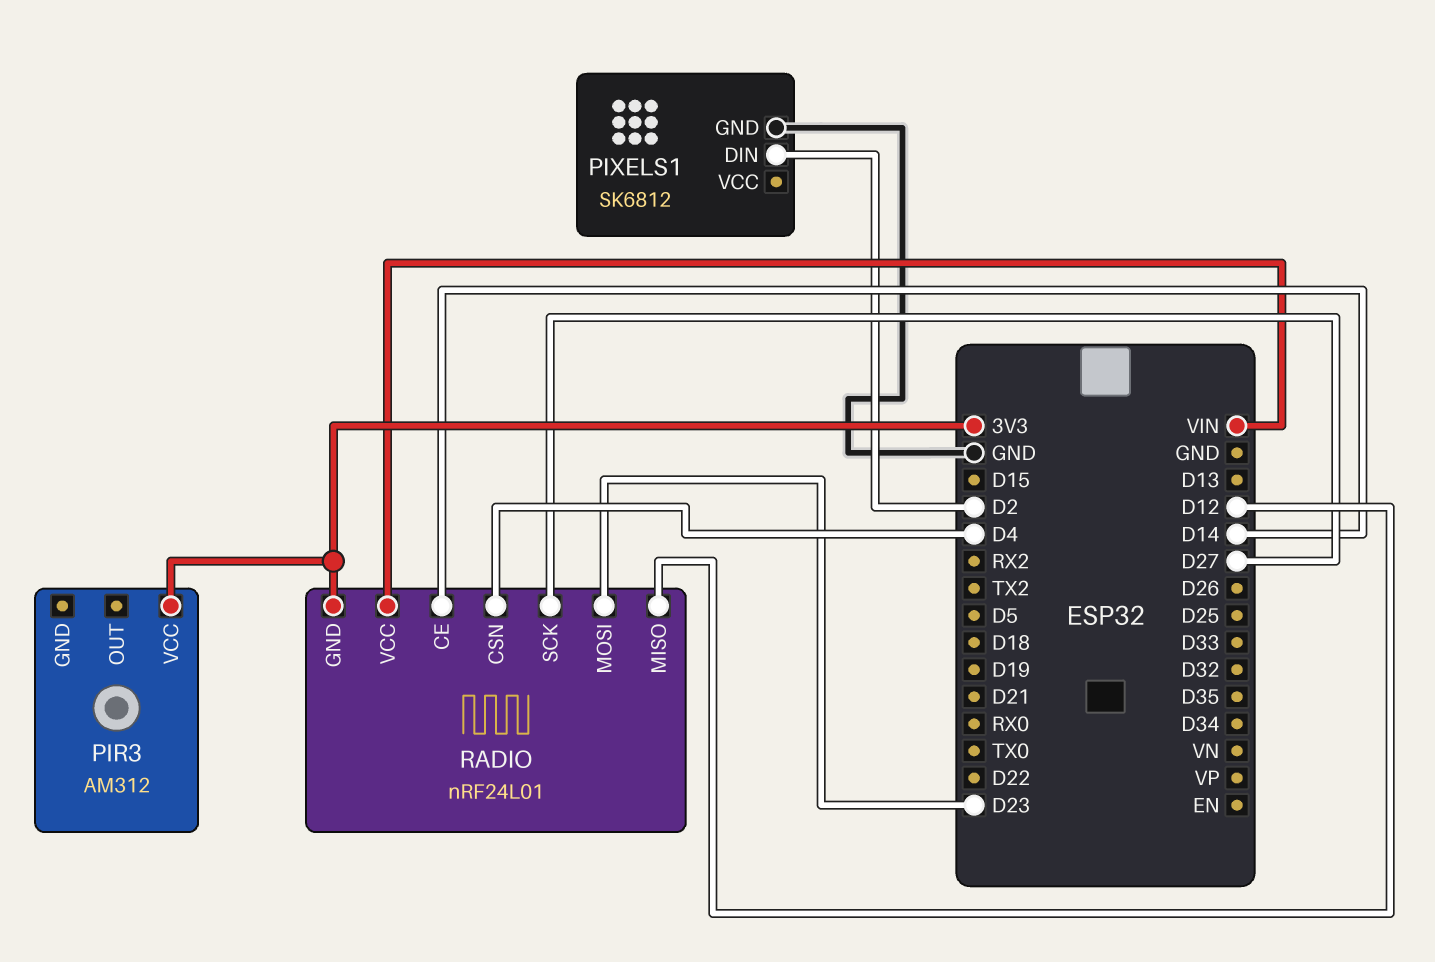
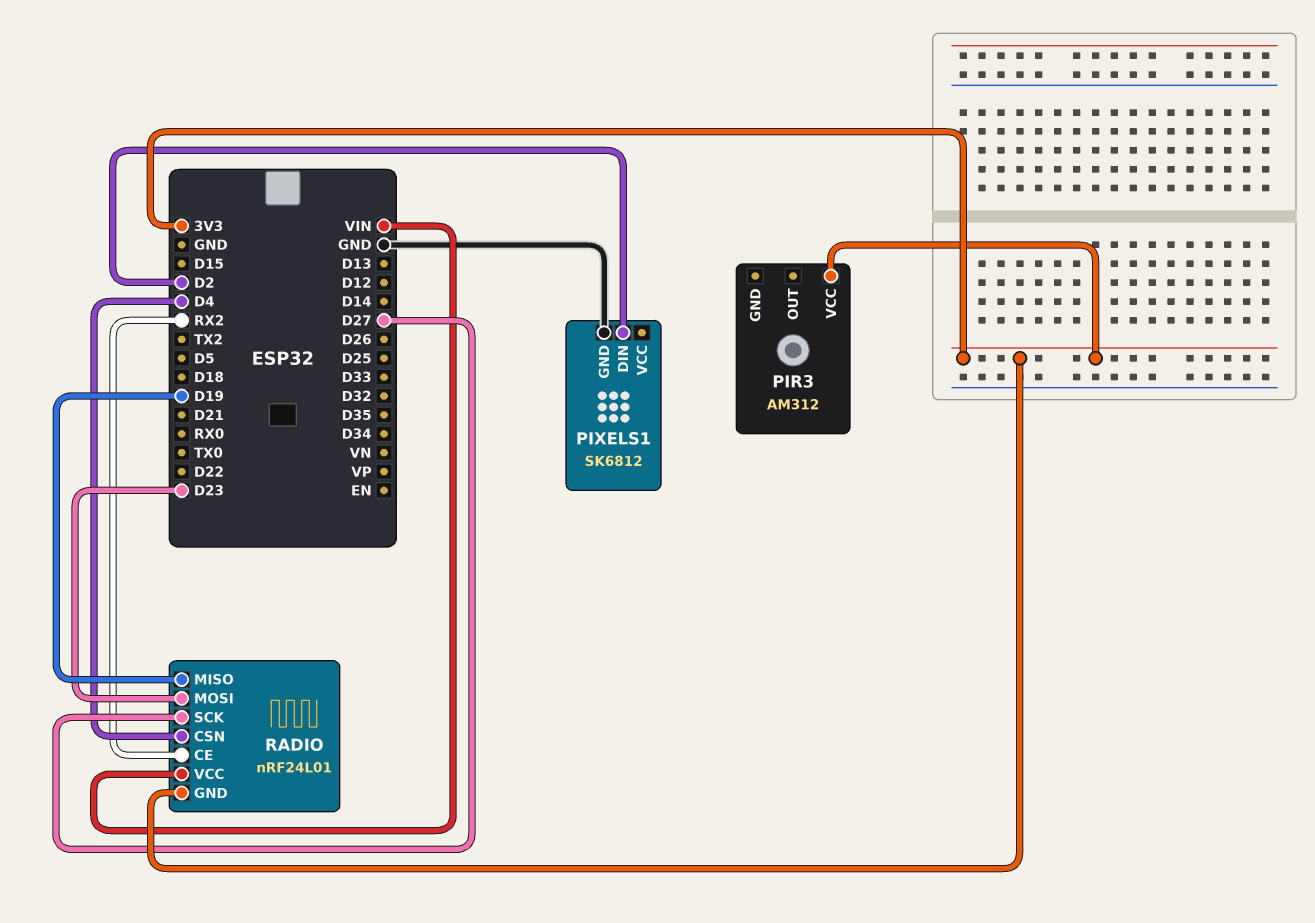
RADIO pin CE: D14 -> RX2
RADIO pin MISO: D12 -> D19

